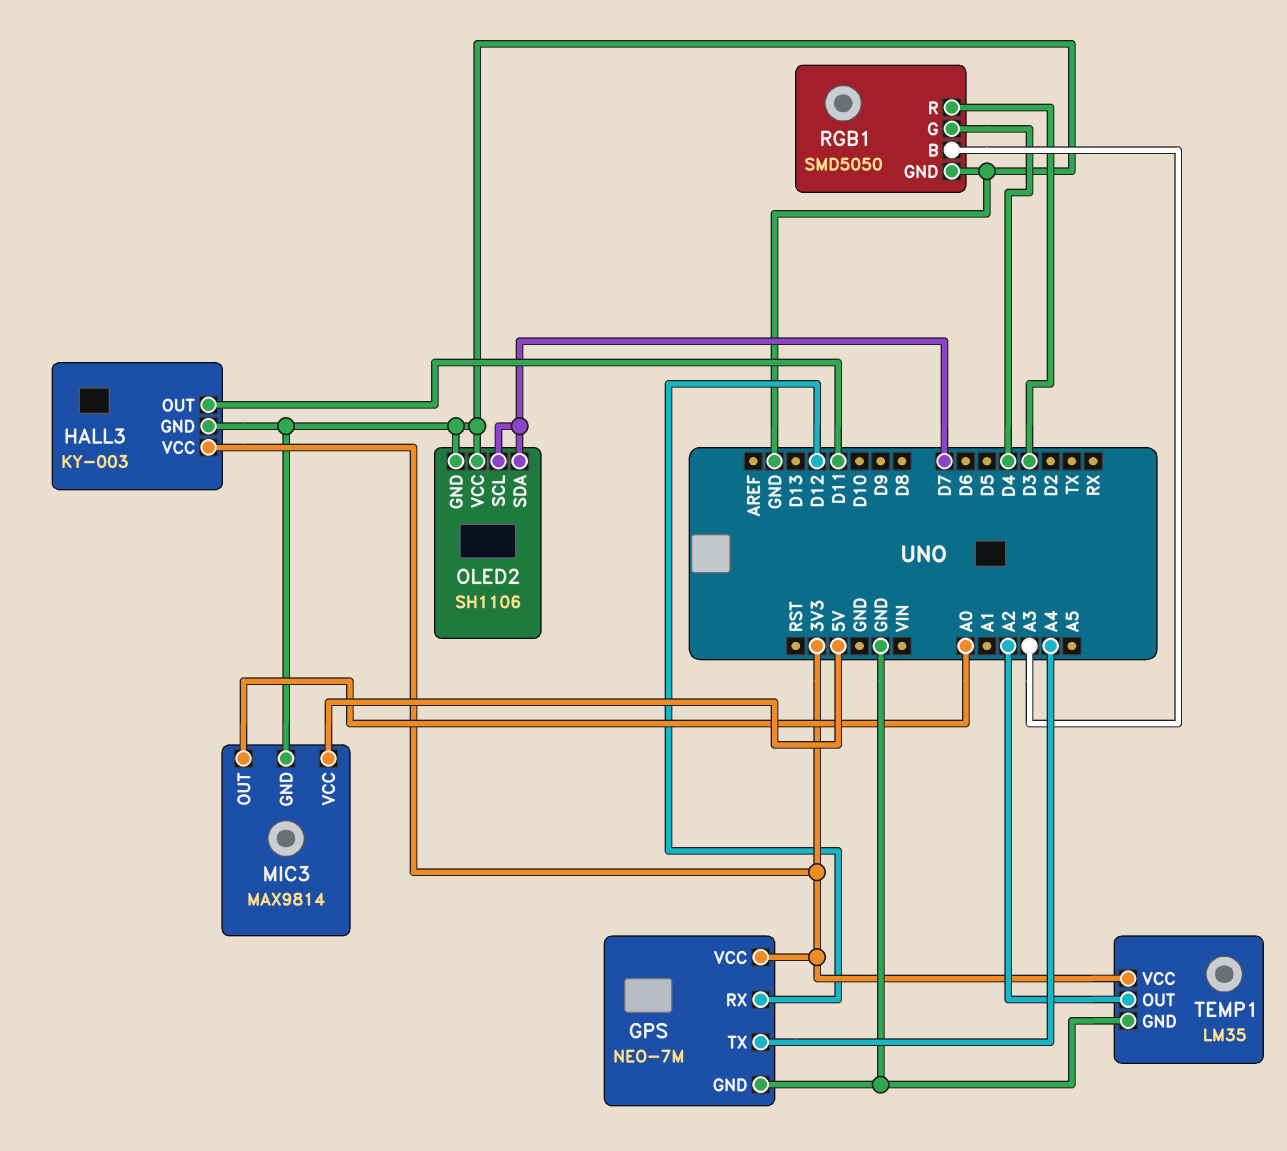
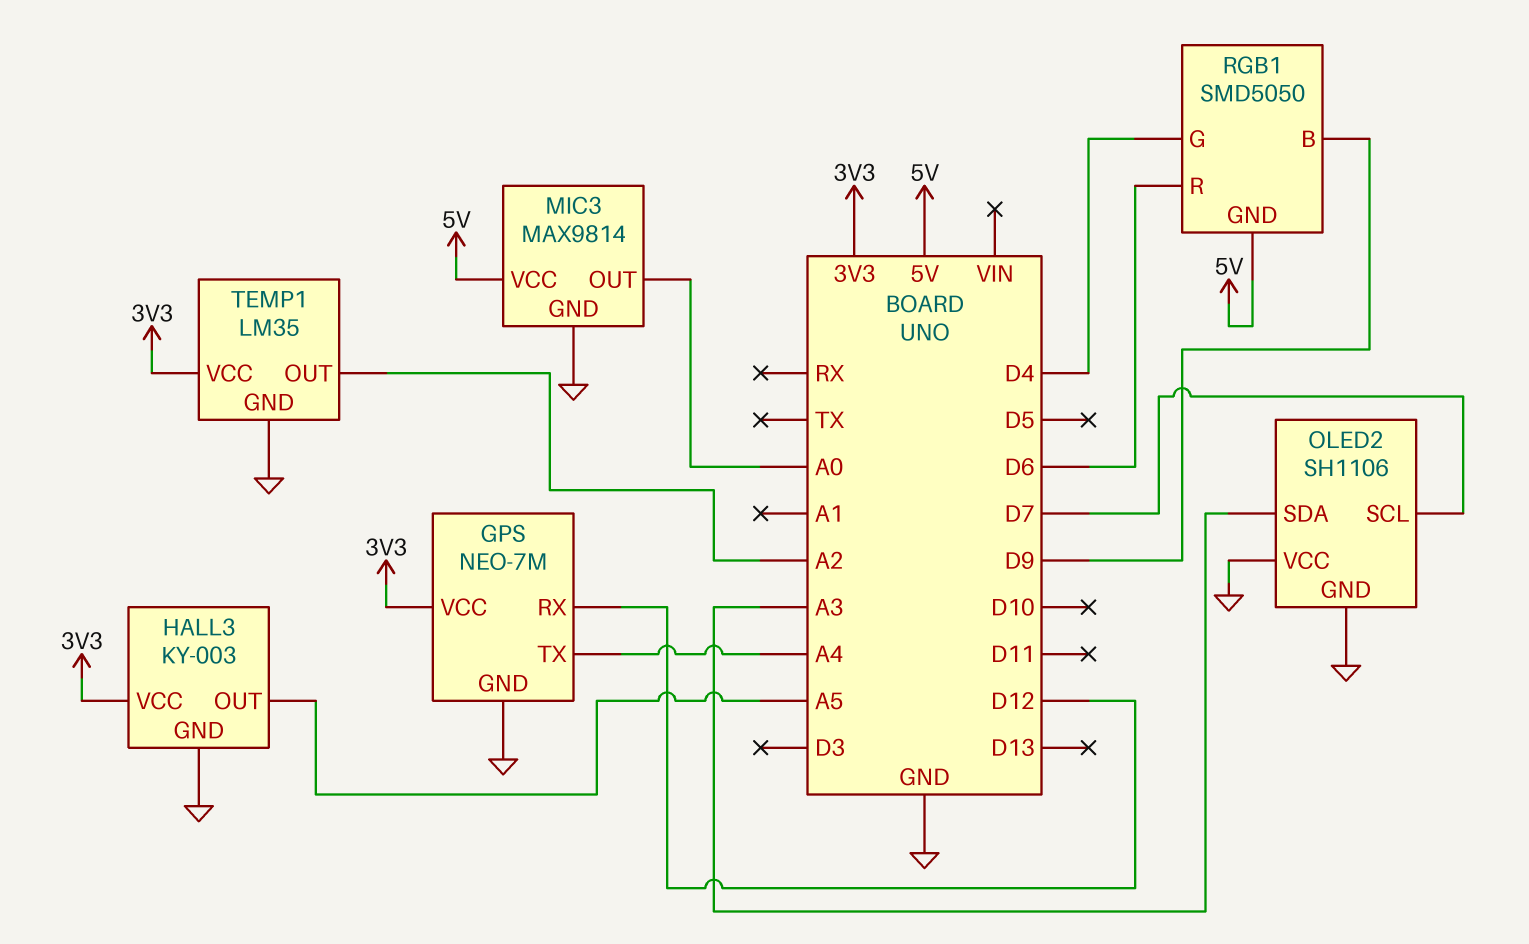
HALL3 pin OUT: D11 -> A5
OLED2 pin SDA: D7 -> A3
RGB1 pin B: A3 -> D9
RGB1 pin GND: GND -> 5V
RGB1 pin R: D3 -> D6

